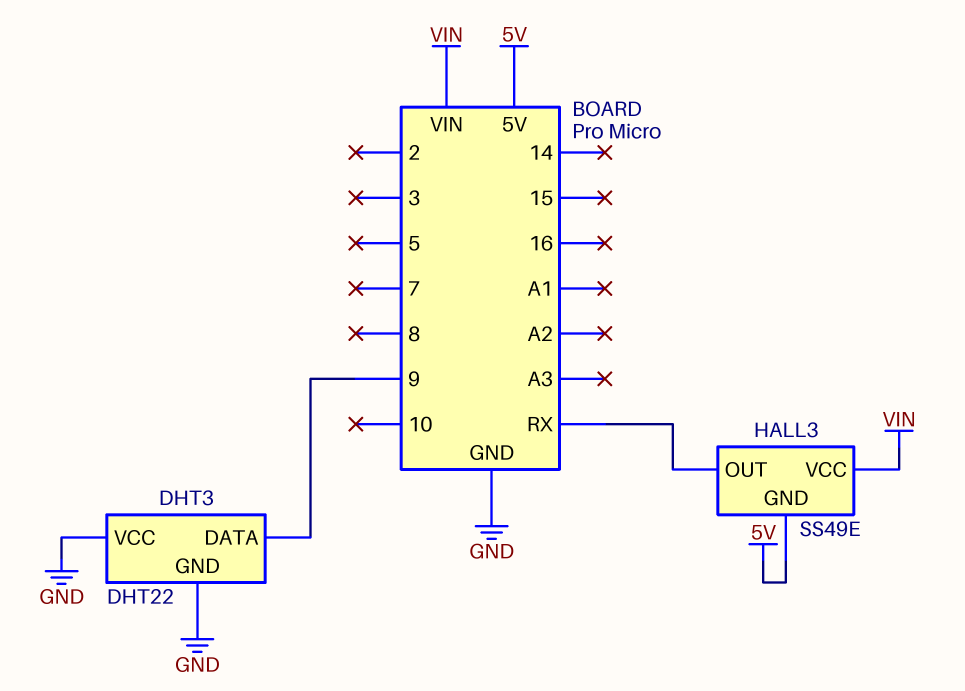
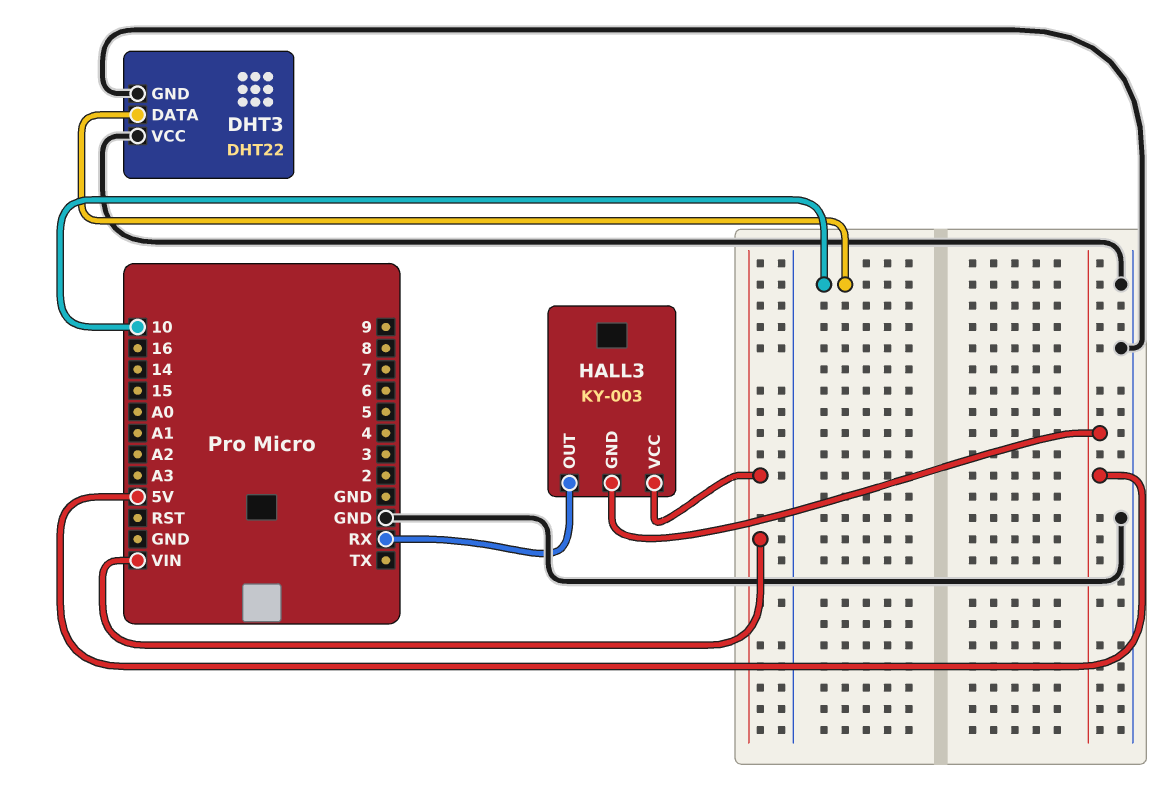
DHT3 pin DATA: 9 -> 10
HALL3: SS49E -> KY-003

